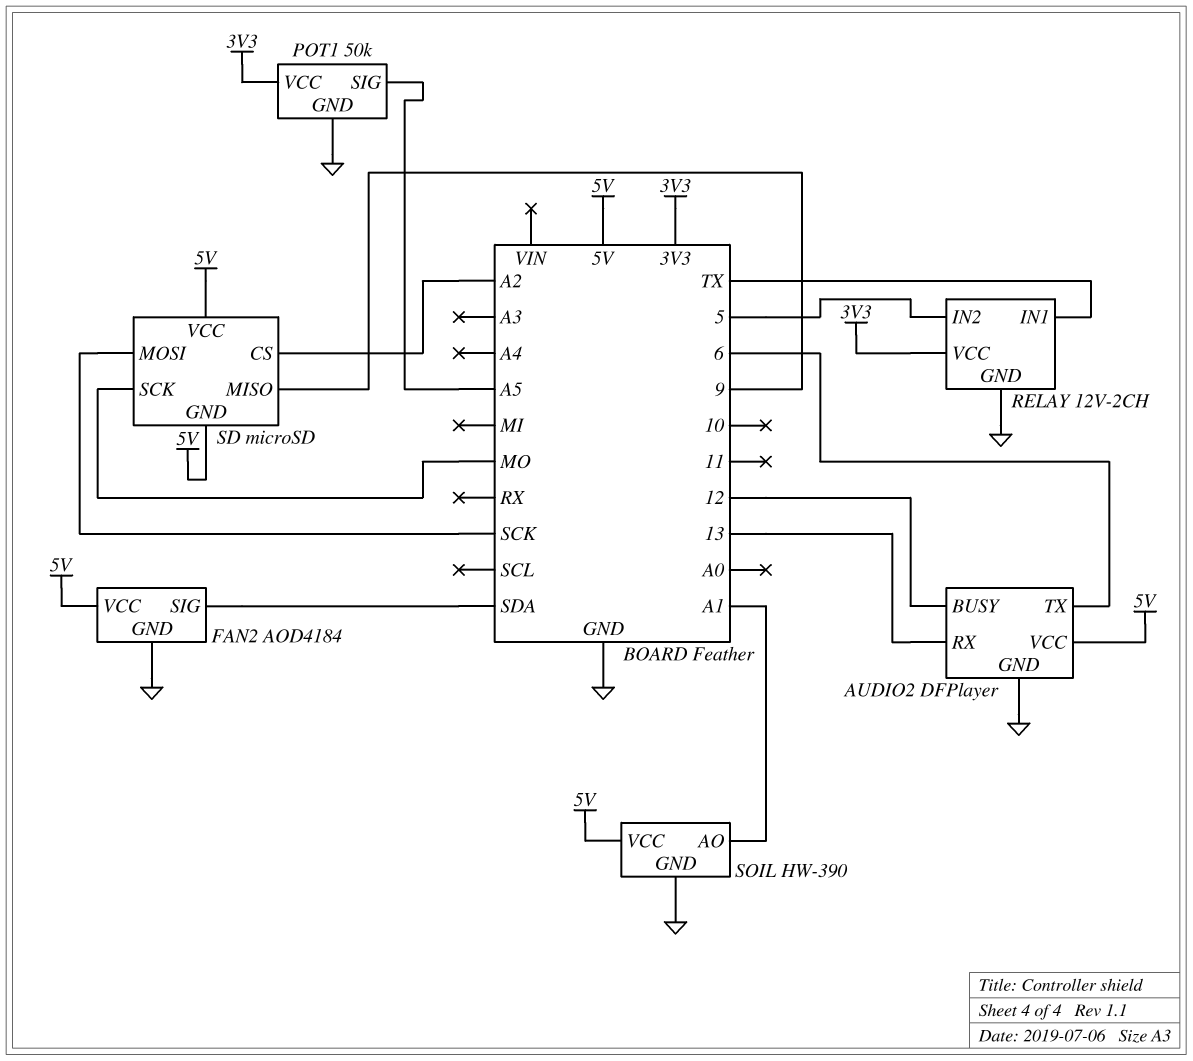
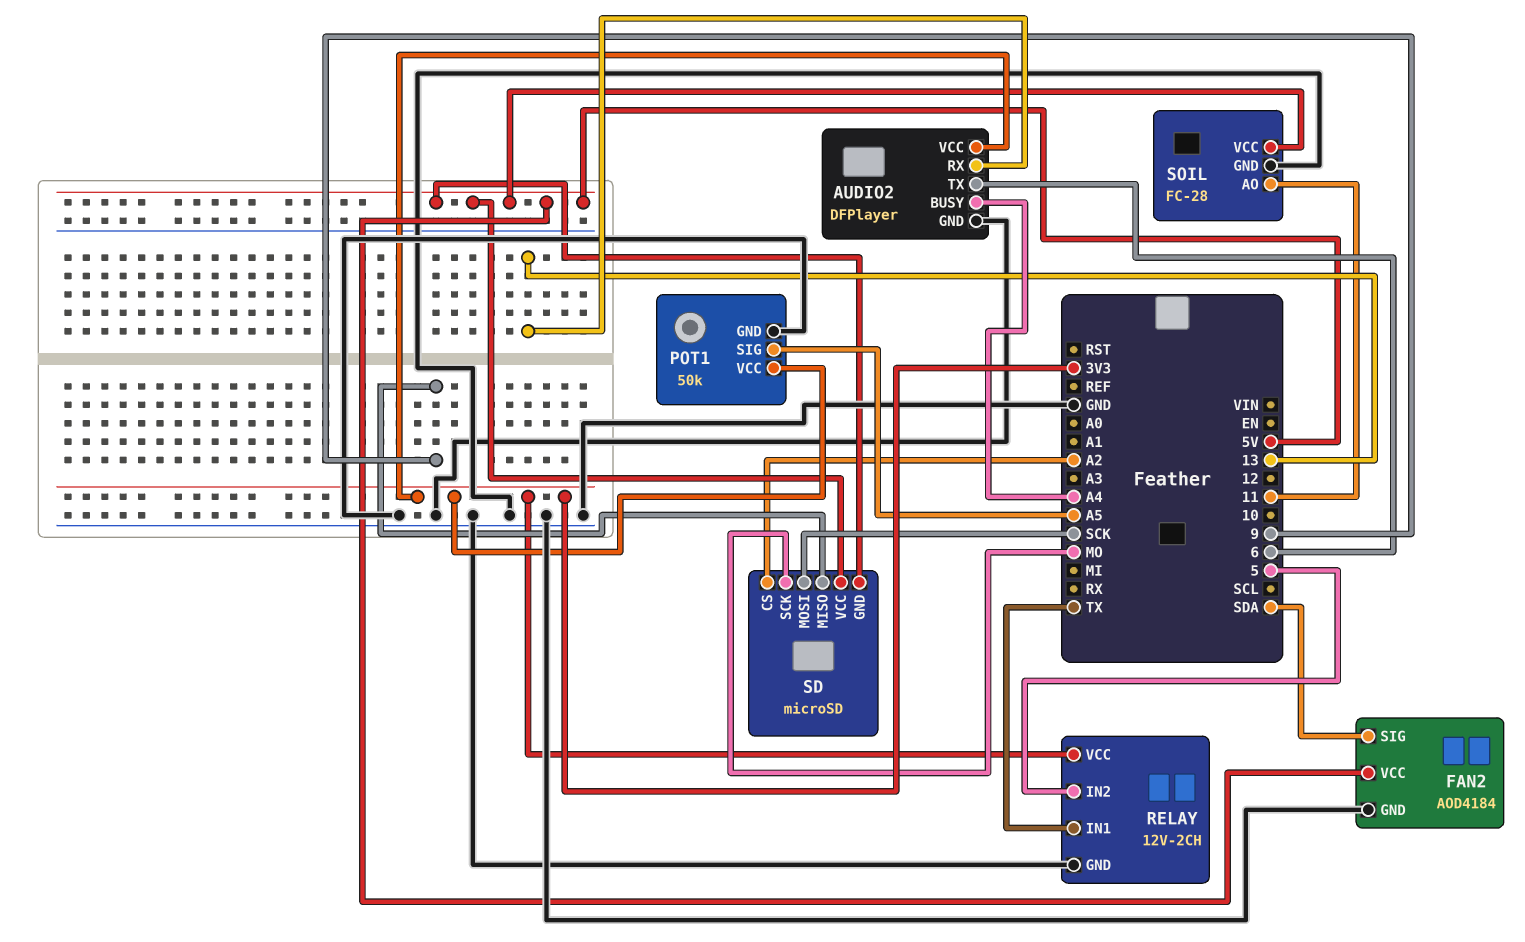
AUDIO2 pin BUSY: 12 -> A4
AUDIO2 pin VCC: 5V -> 3V3
SOIL: HW-390 -> FC-28
SOIL pin AO: A1 -> 11

